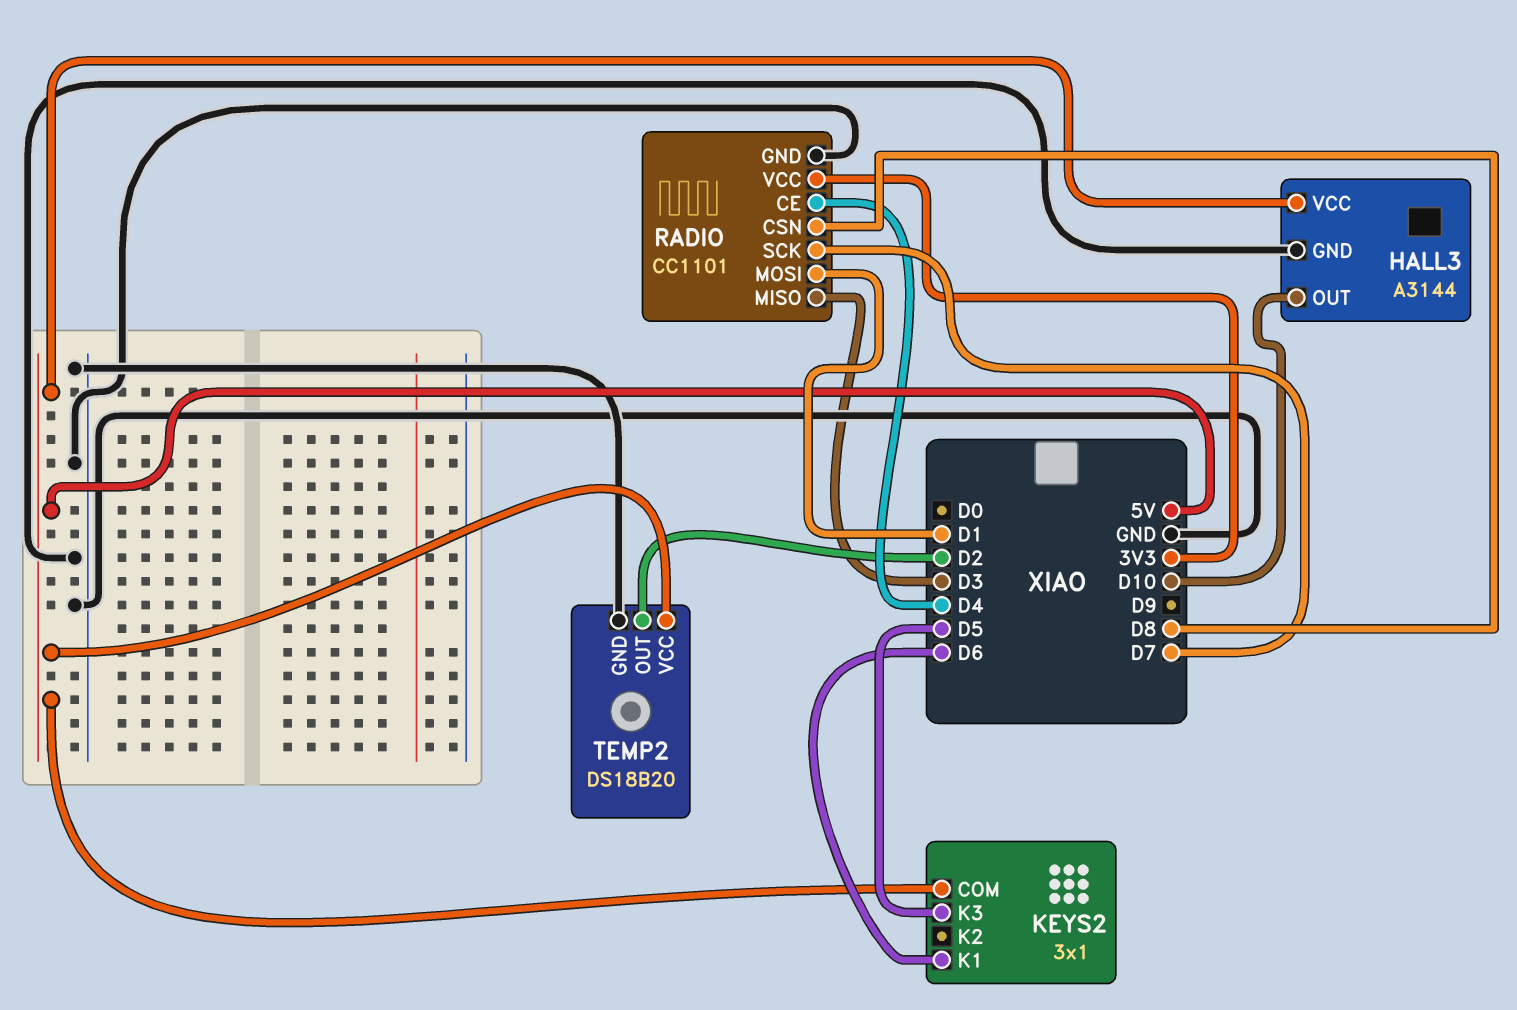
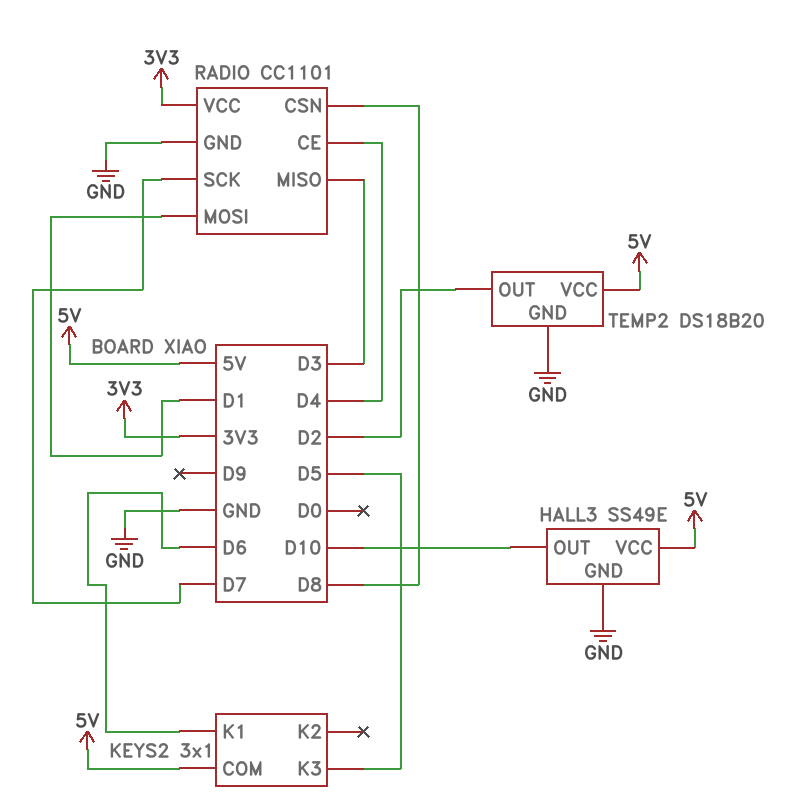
HALL3: A3144 -> SS49E

